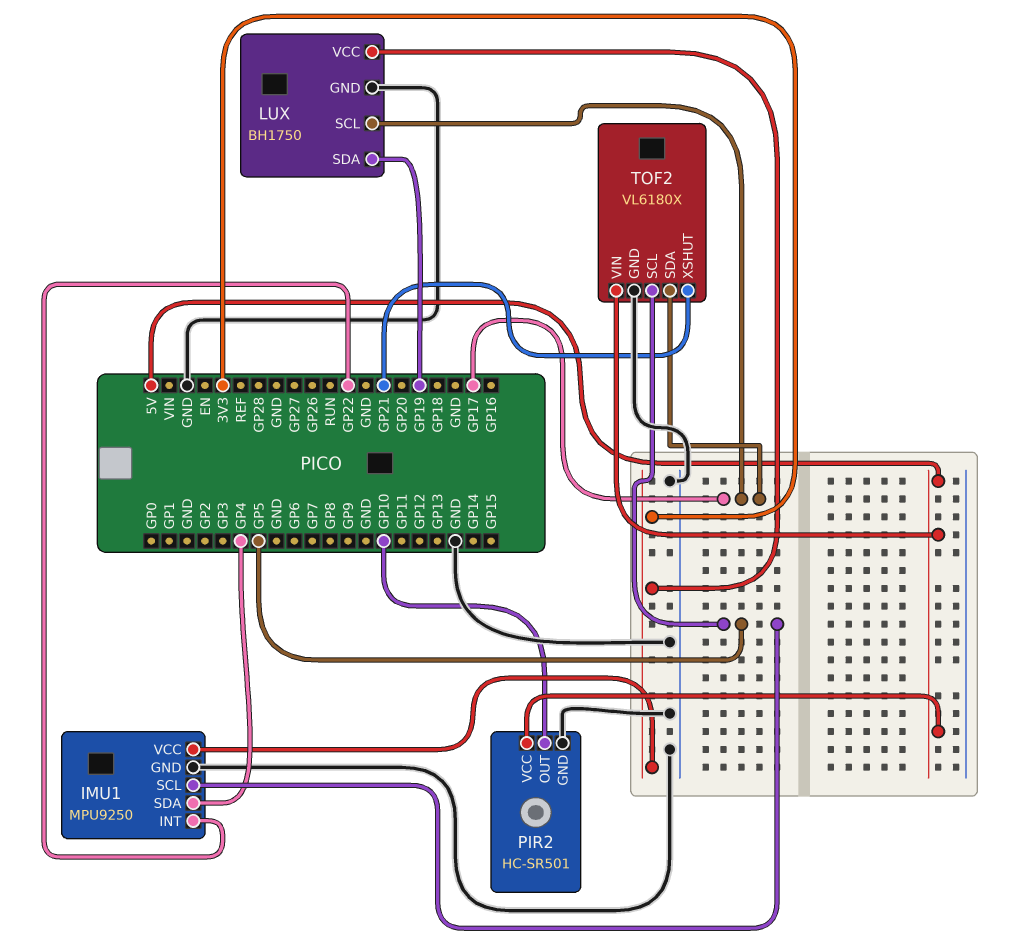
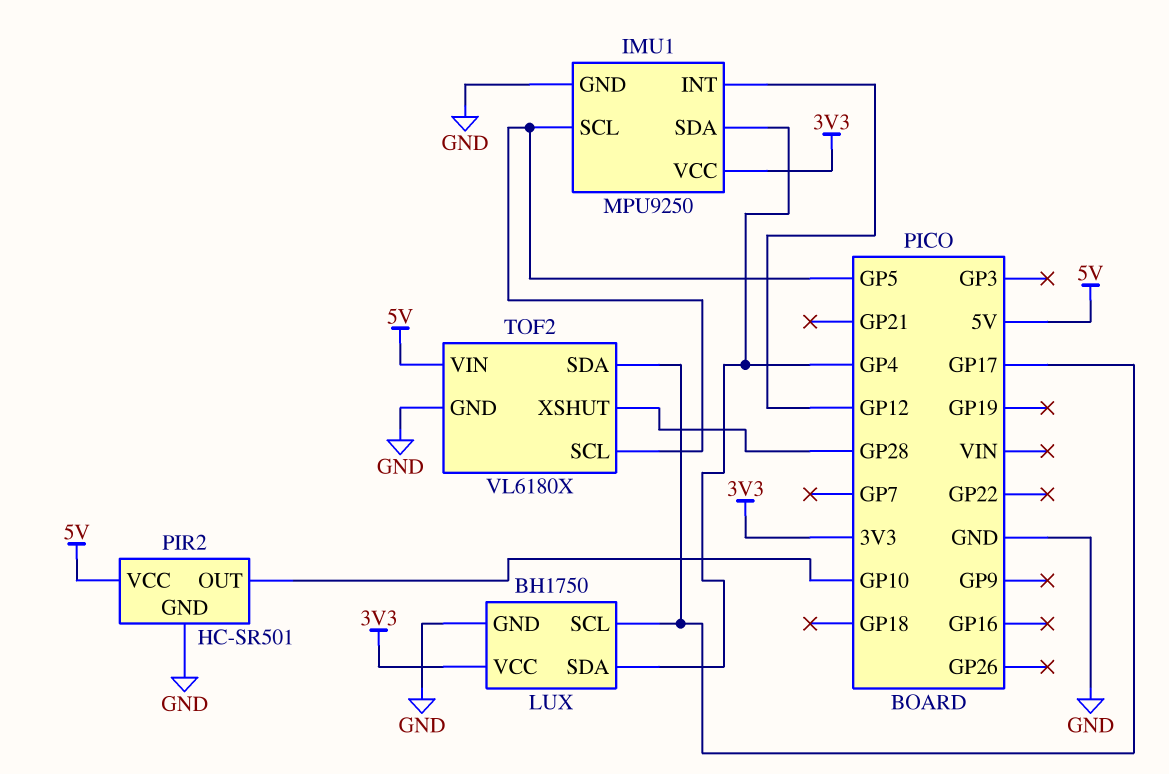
IMU1 pin INT: GP22 -> GP12
LUX pin SDA: GP19 -> GP4
TOF2 pin XSHUT: GP21 -> GP28

